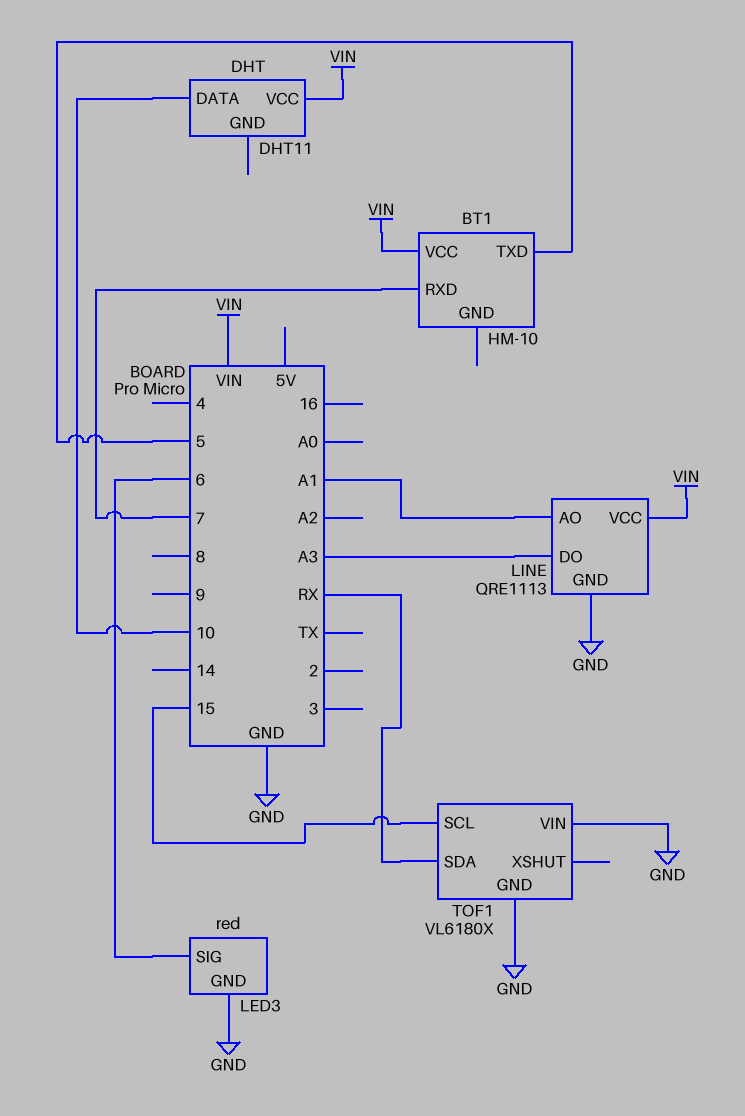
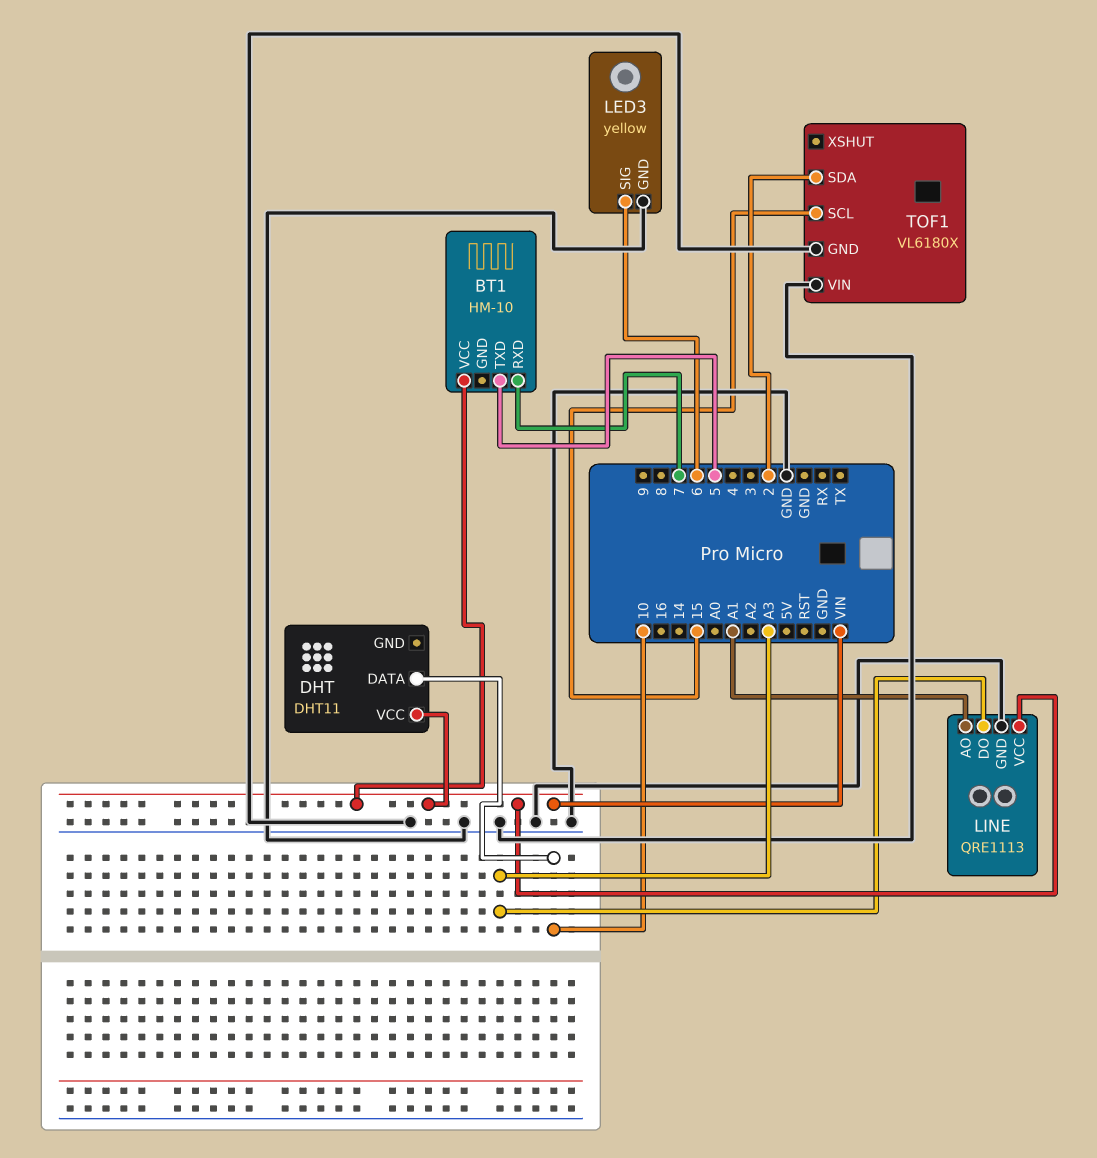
LED3: red -> yellow
TOF1 pin SDA: RX -> 2

